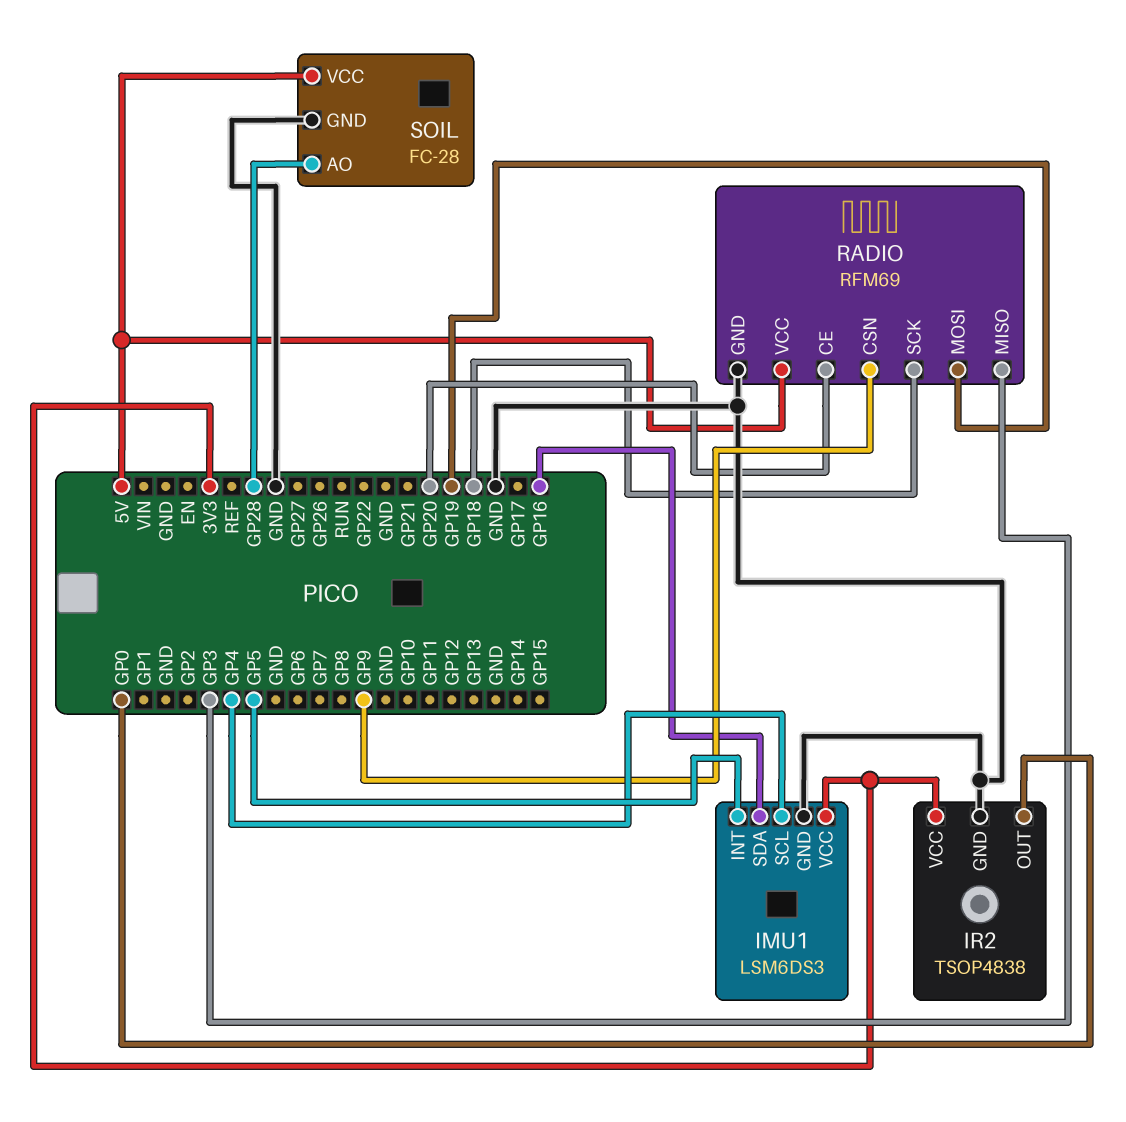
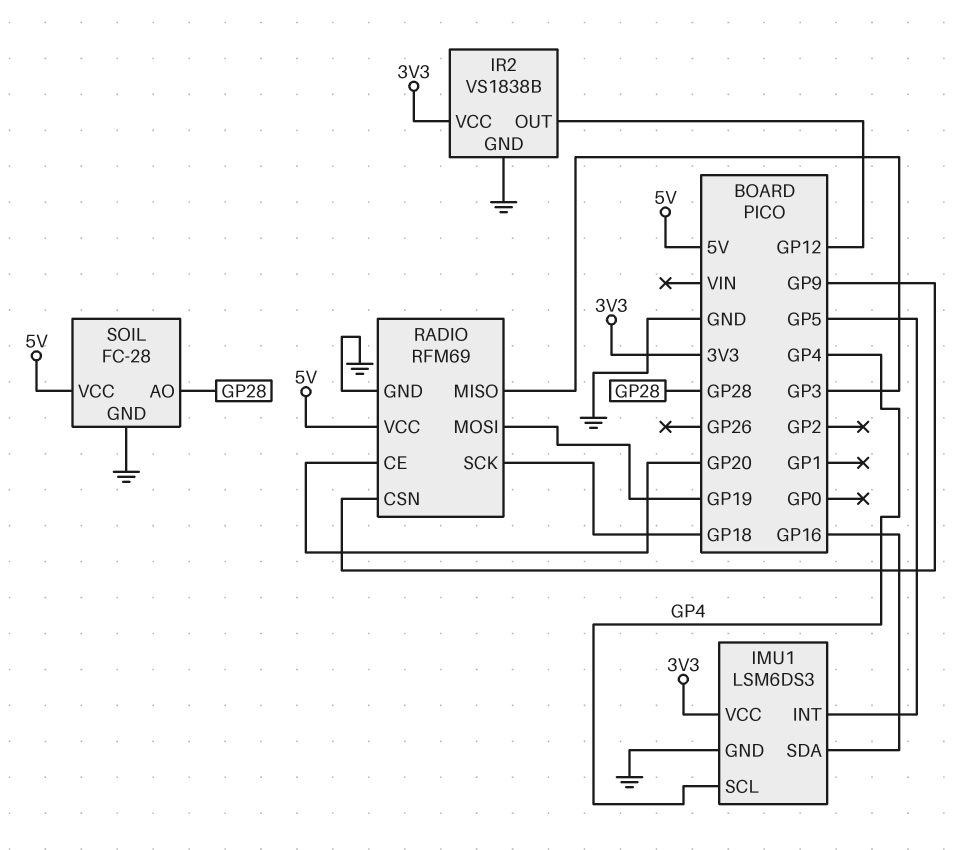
IR2: TSOP4838 -> VS1838B
IR2 pin OUT: GP0 -> GP12

